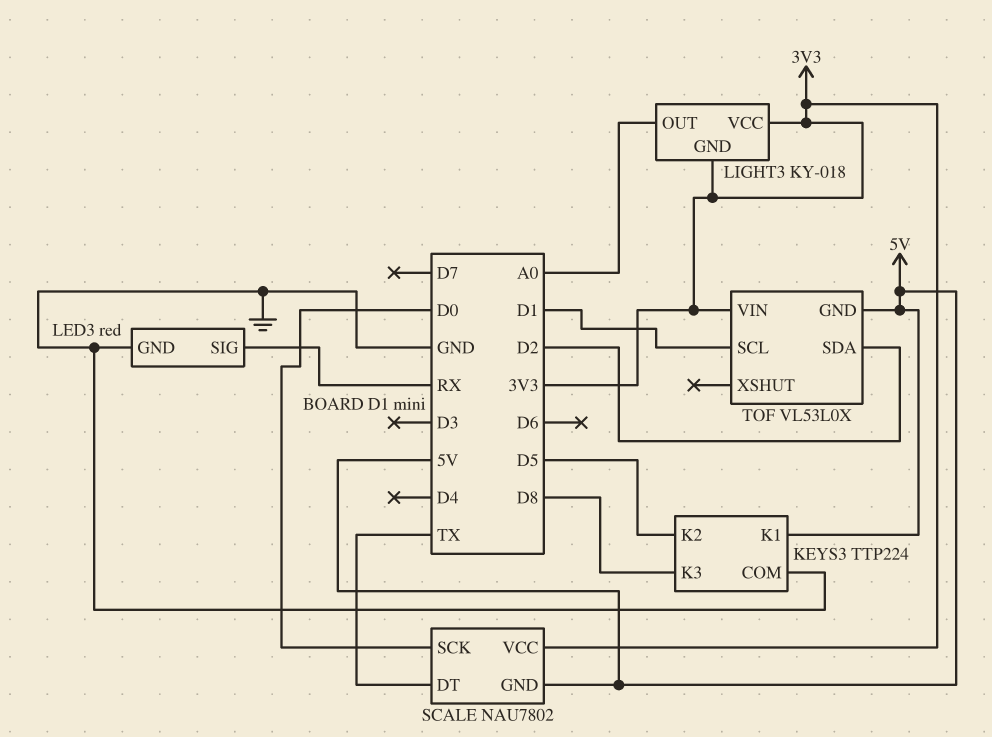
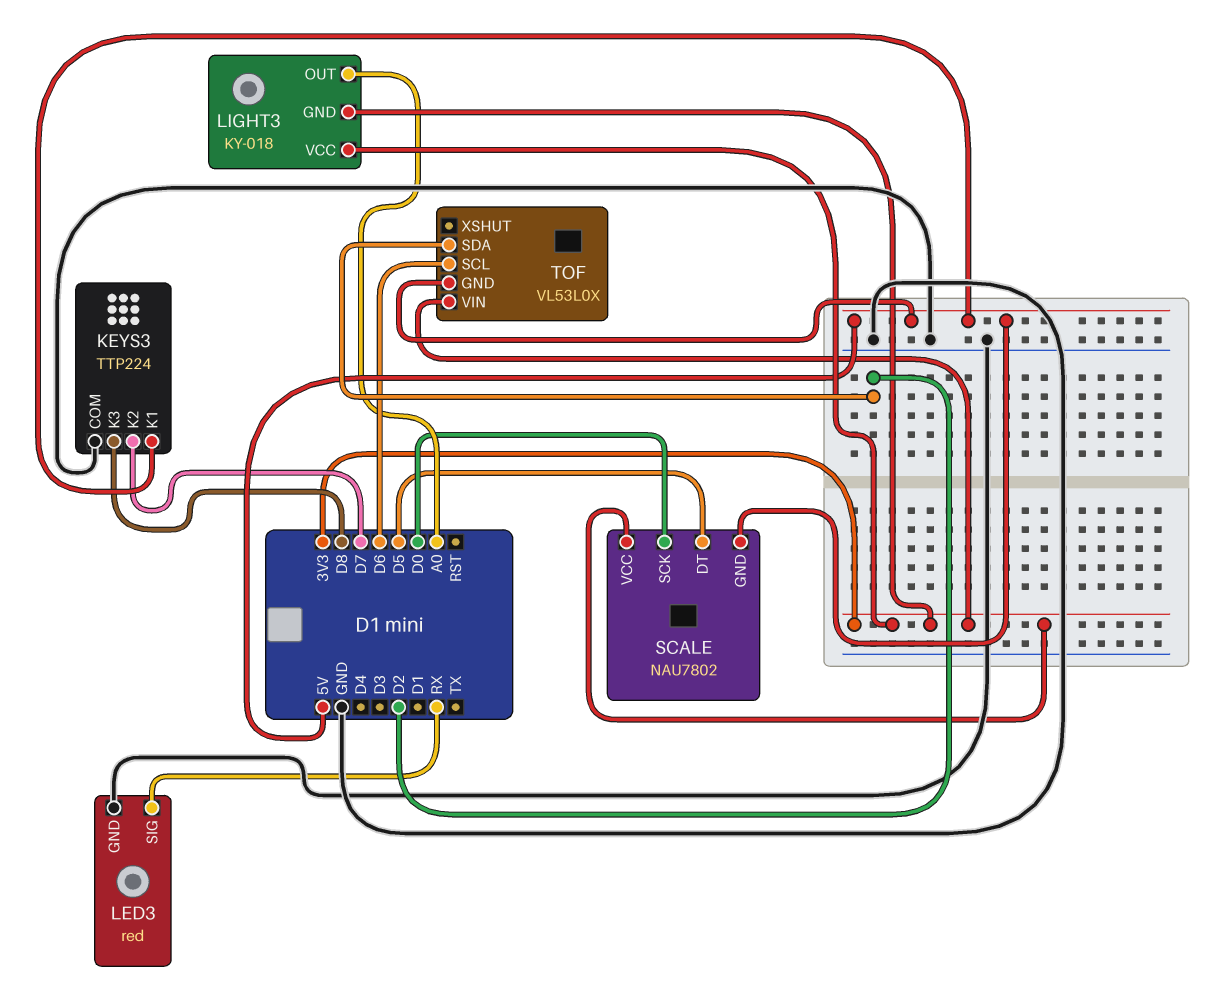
KEYS3 pin K2: D5 -> D7
SCALE pin DT: TX -> D5
TOF pin SCL: D1 -> D6

